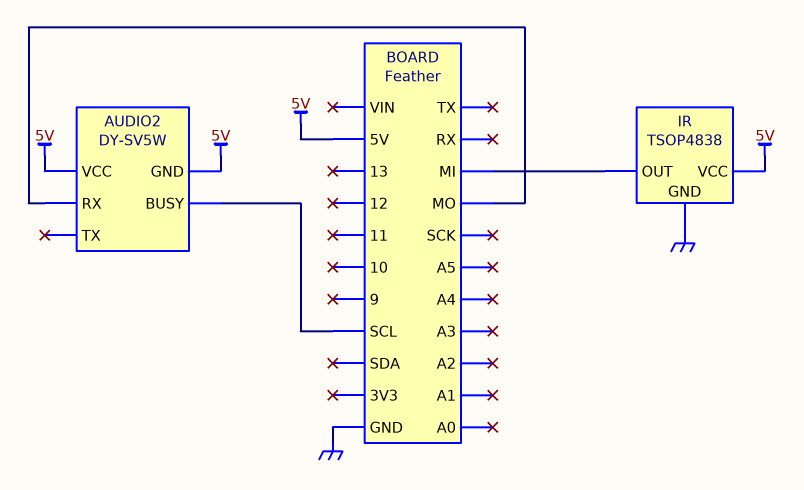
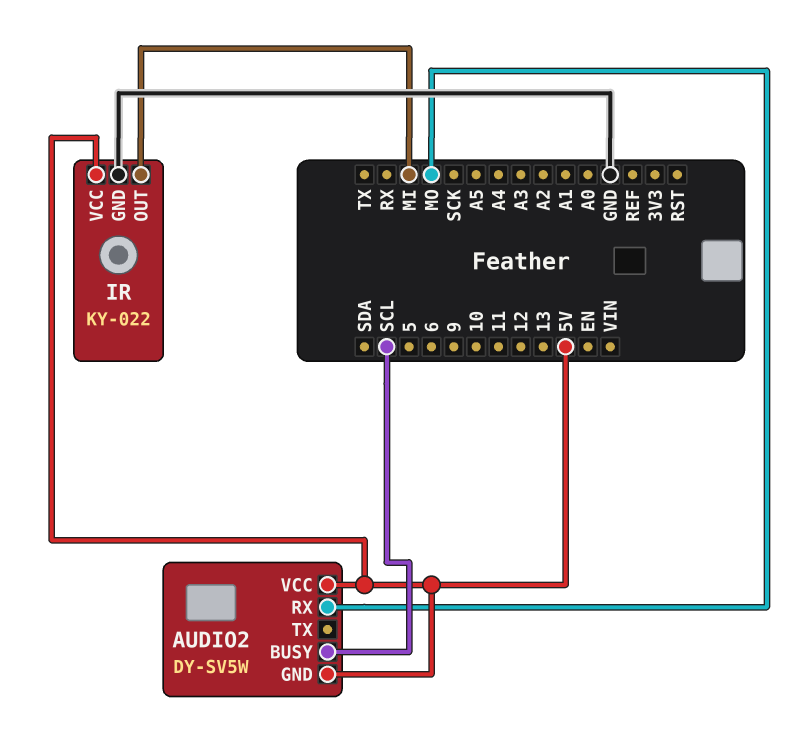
IR: TSOP4838 -> KY-022

